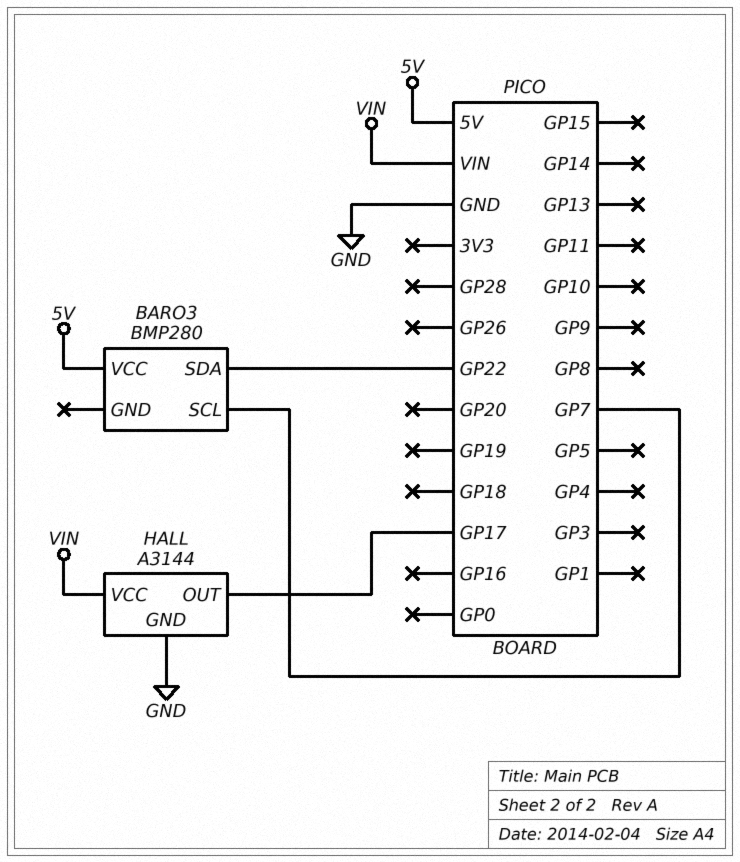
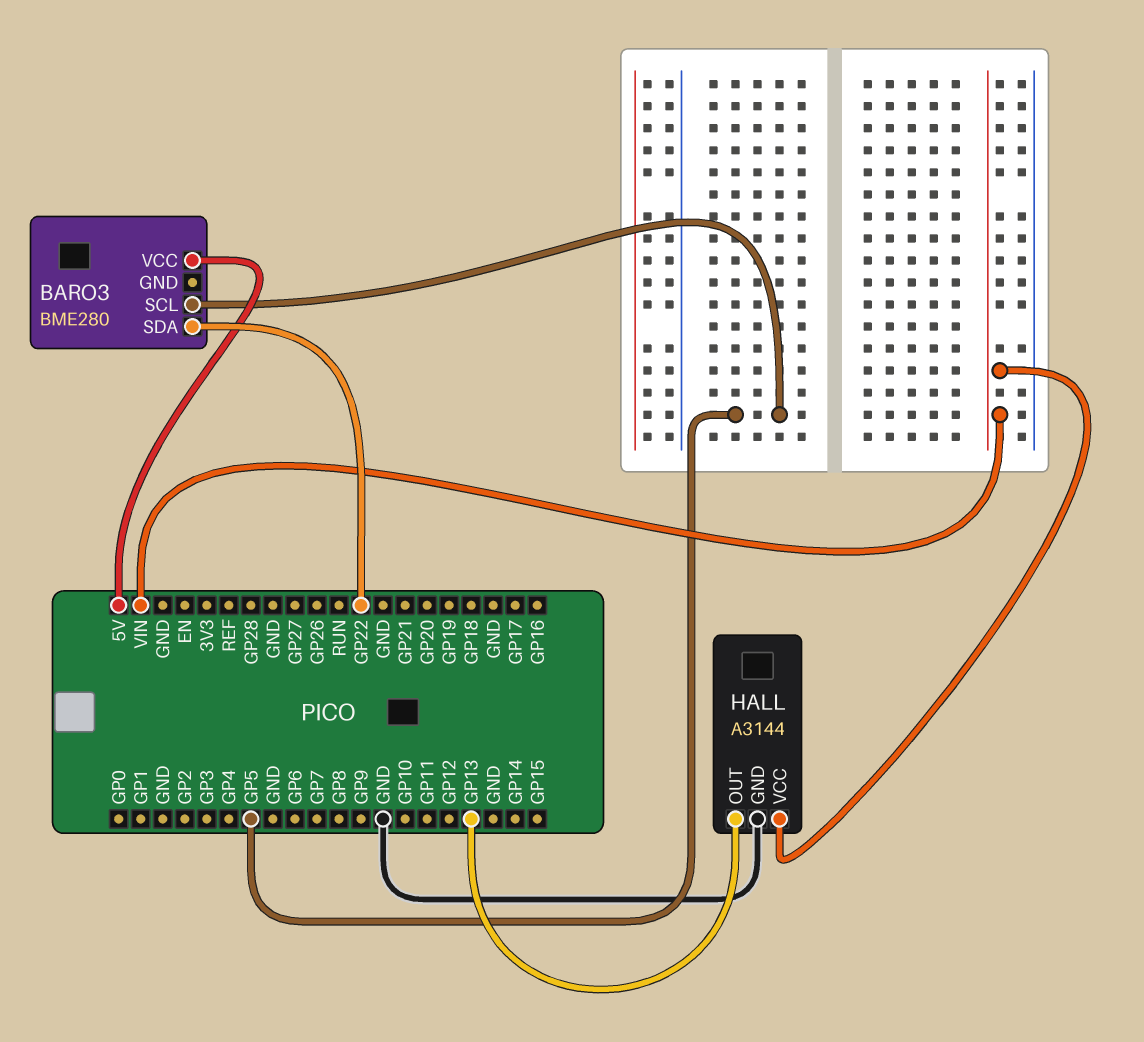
BARO3: BMP280 -> BME280
BARO3 pin SCL: GP7 -> GP5
HALL pin OUT: GP17 -> GP13

